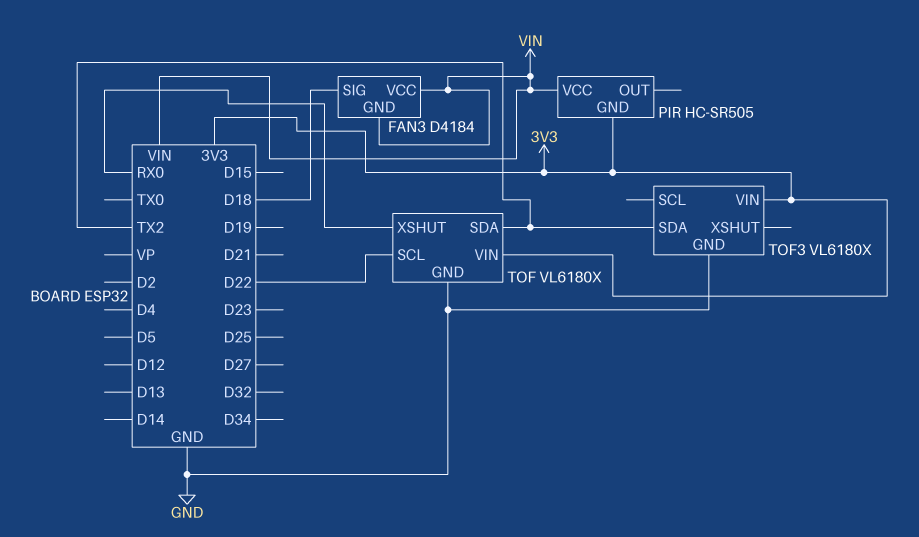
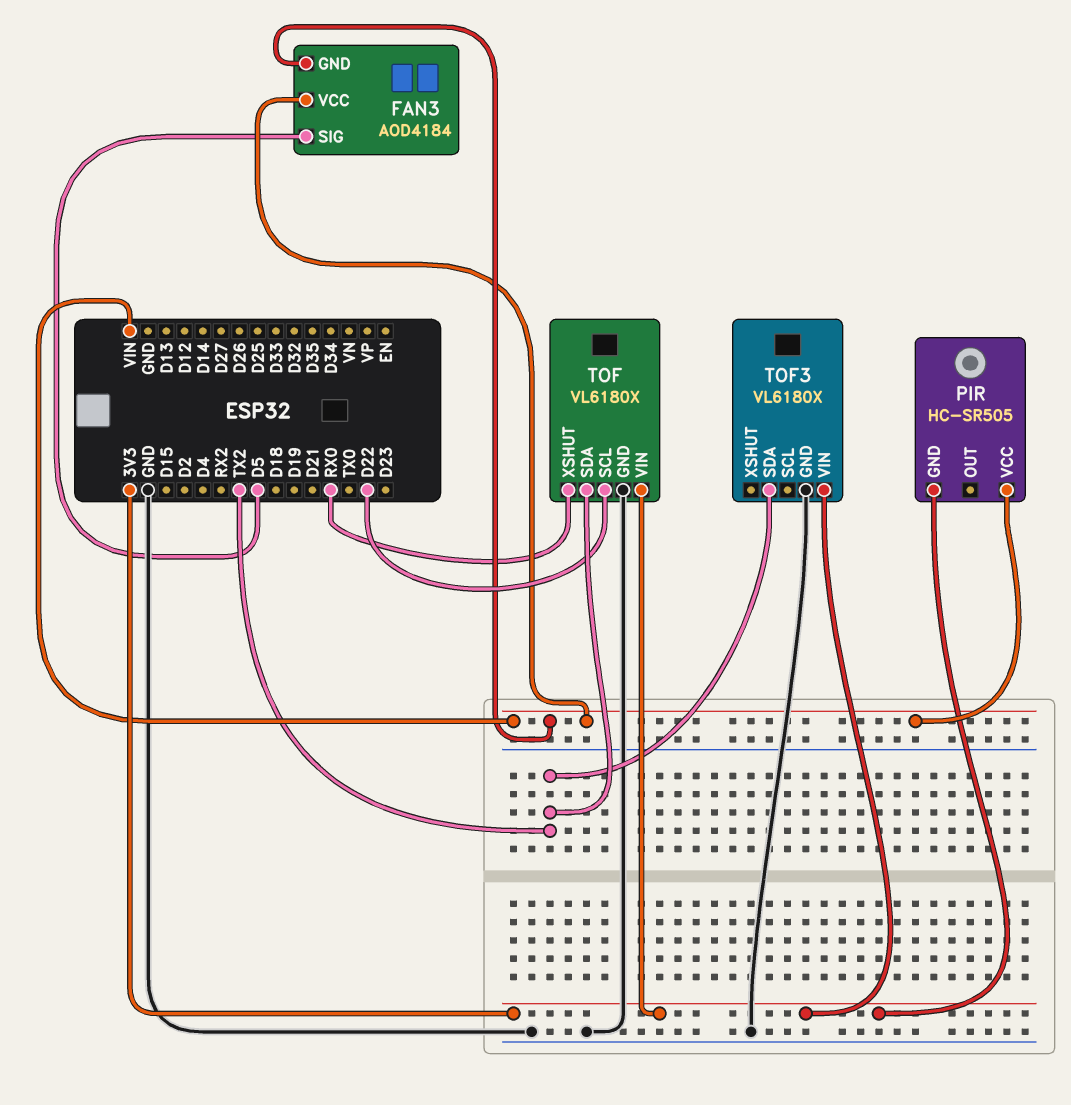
FAN3: D4184 -> AOD4184
FAN3 pin SIG: D18 -> D5

